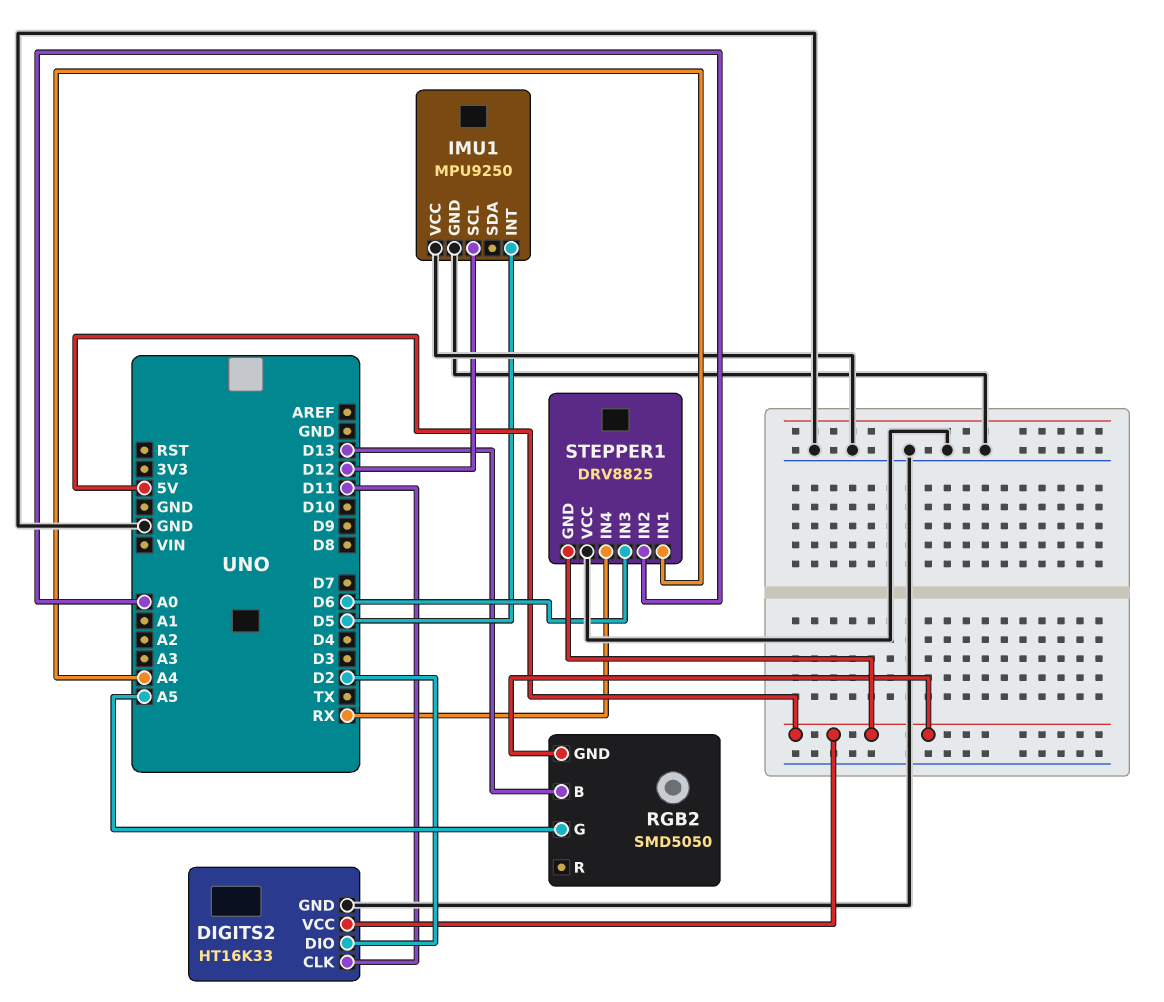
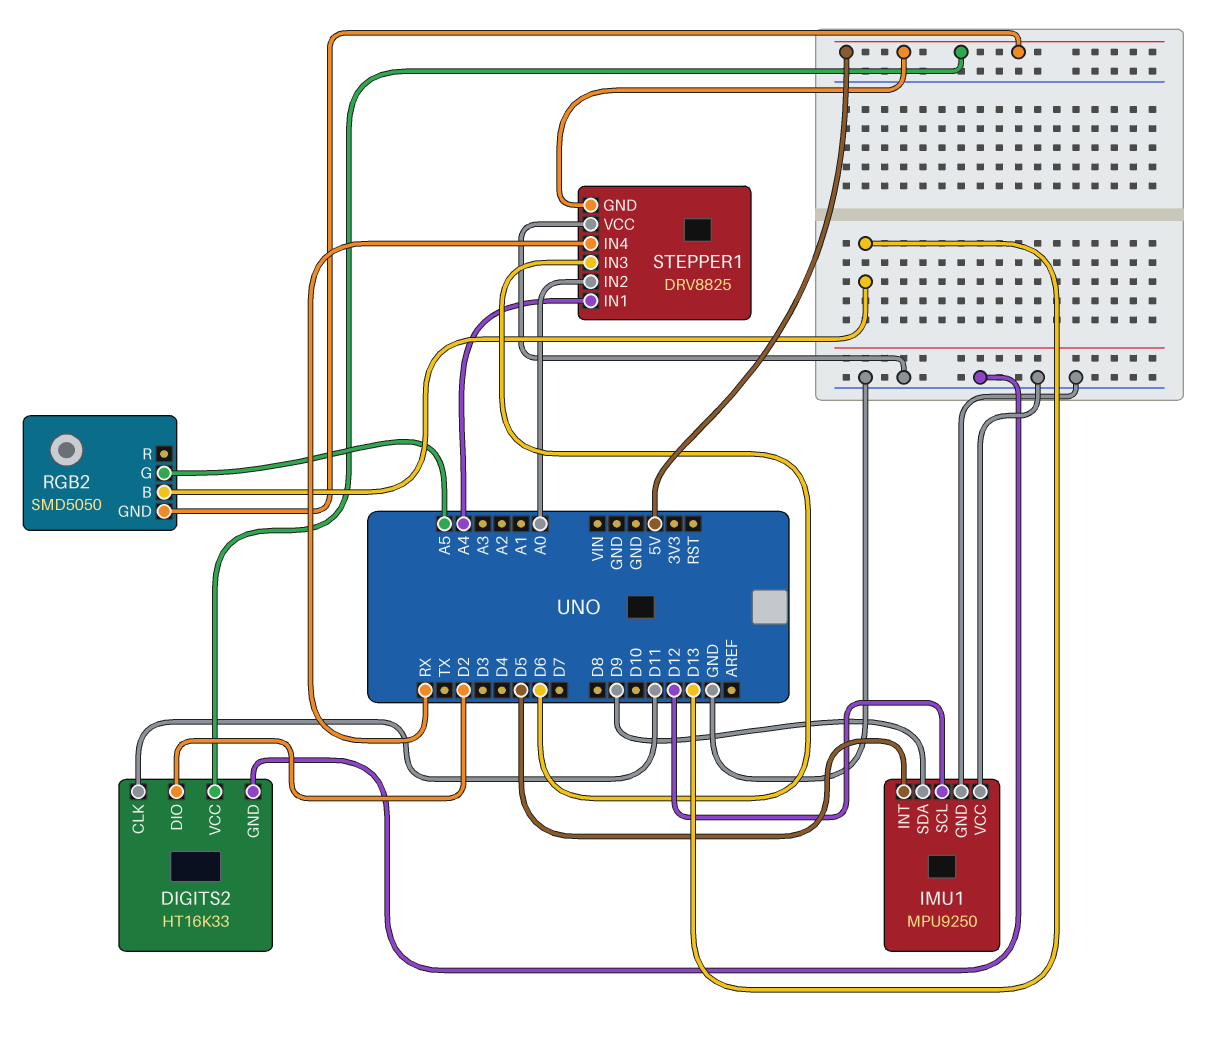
IMU1 pin SDA: none -> D9

